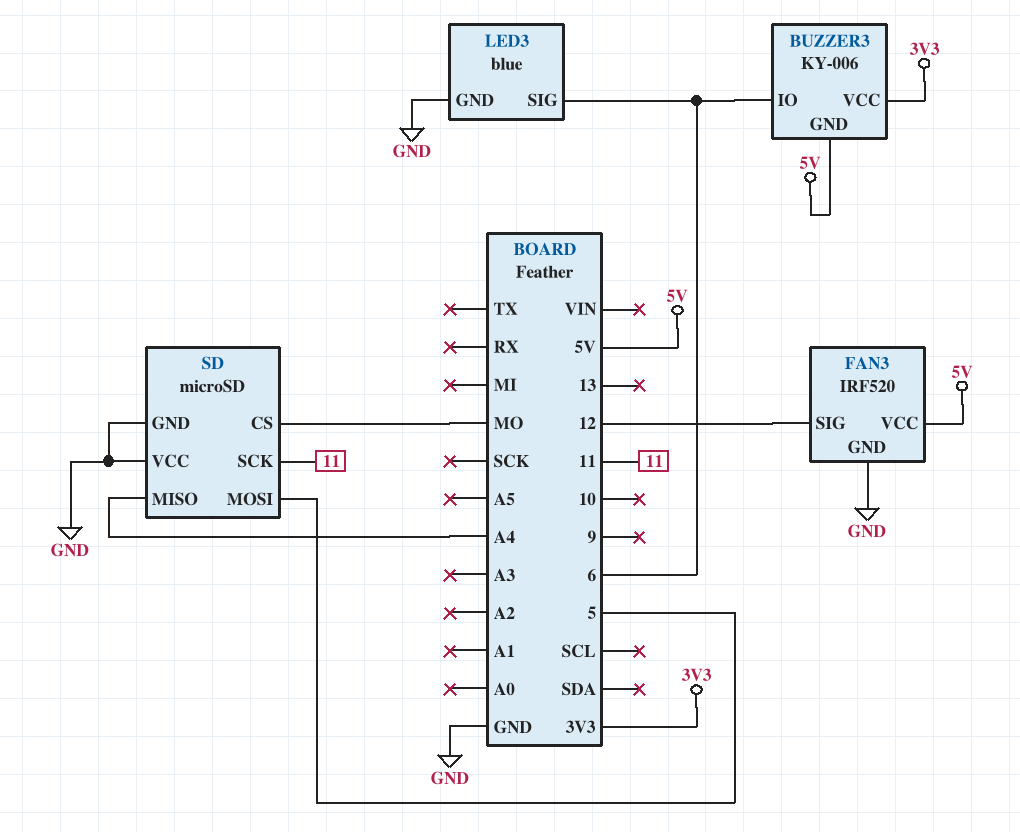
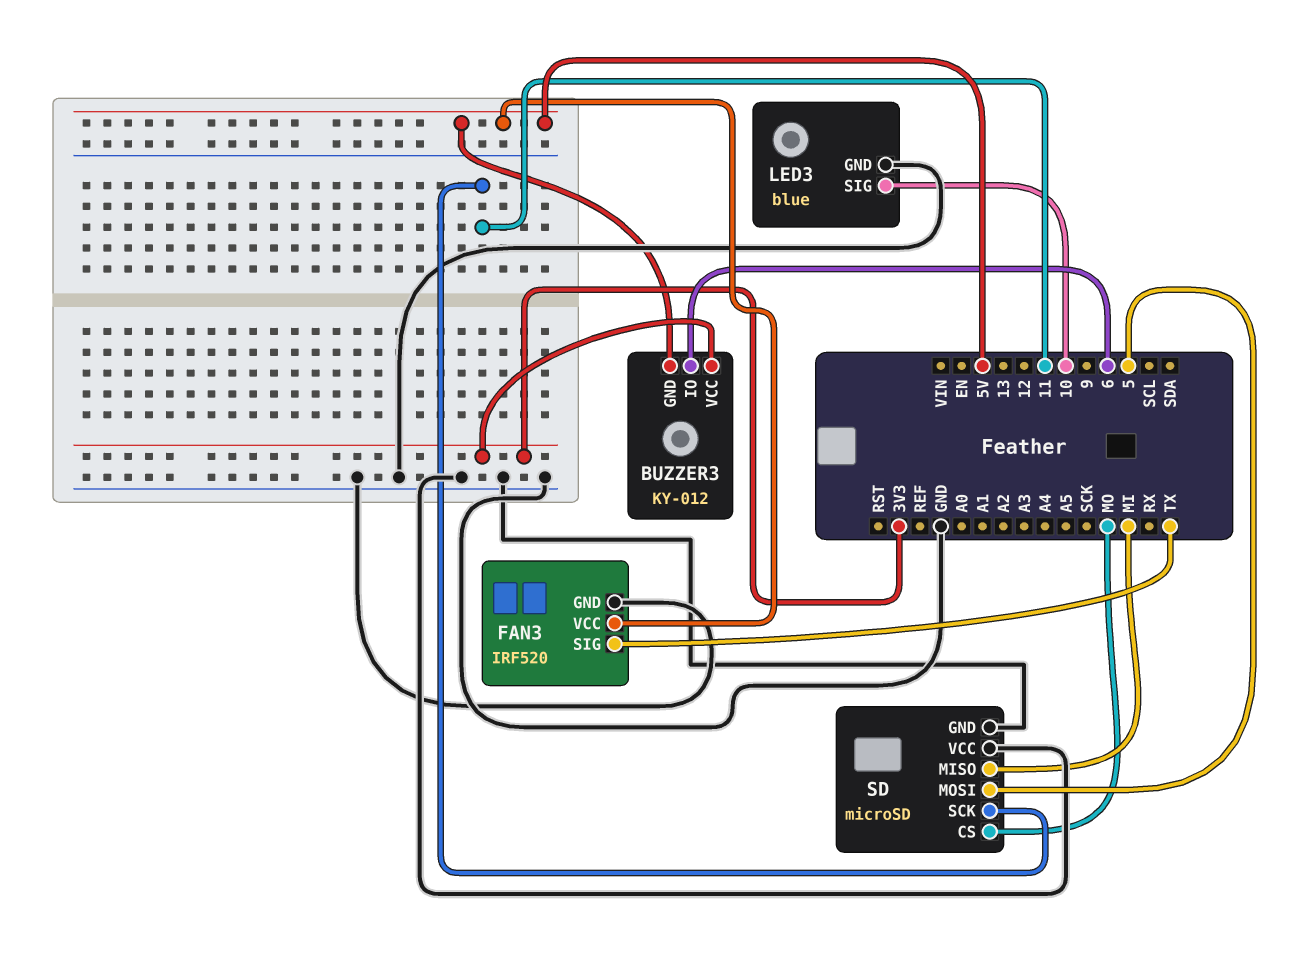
BUZZER3: KY-006 -> KY-012
FAN3 pin SIG: 12 -> TX
LED3 pin SIG: 6 -> 10
SD pin MISO: A4 -> MI

